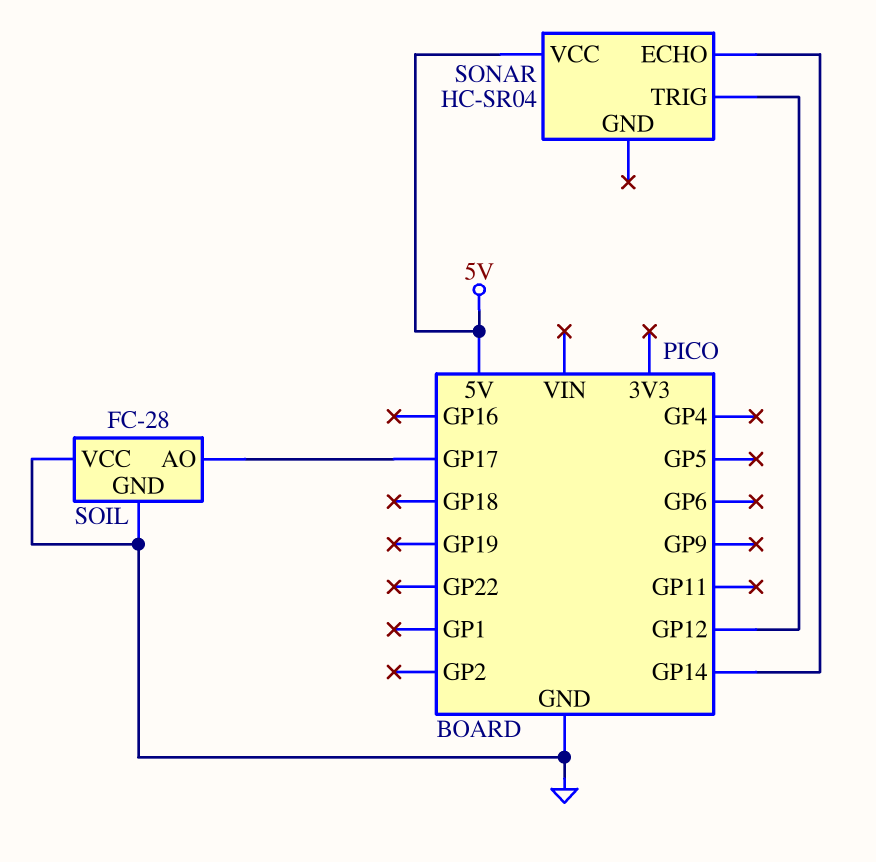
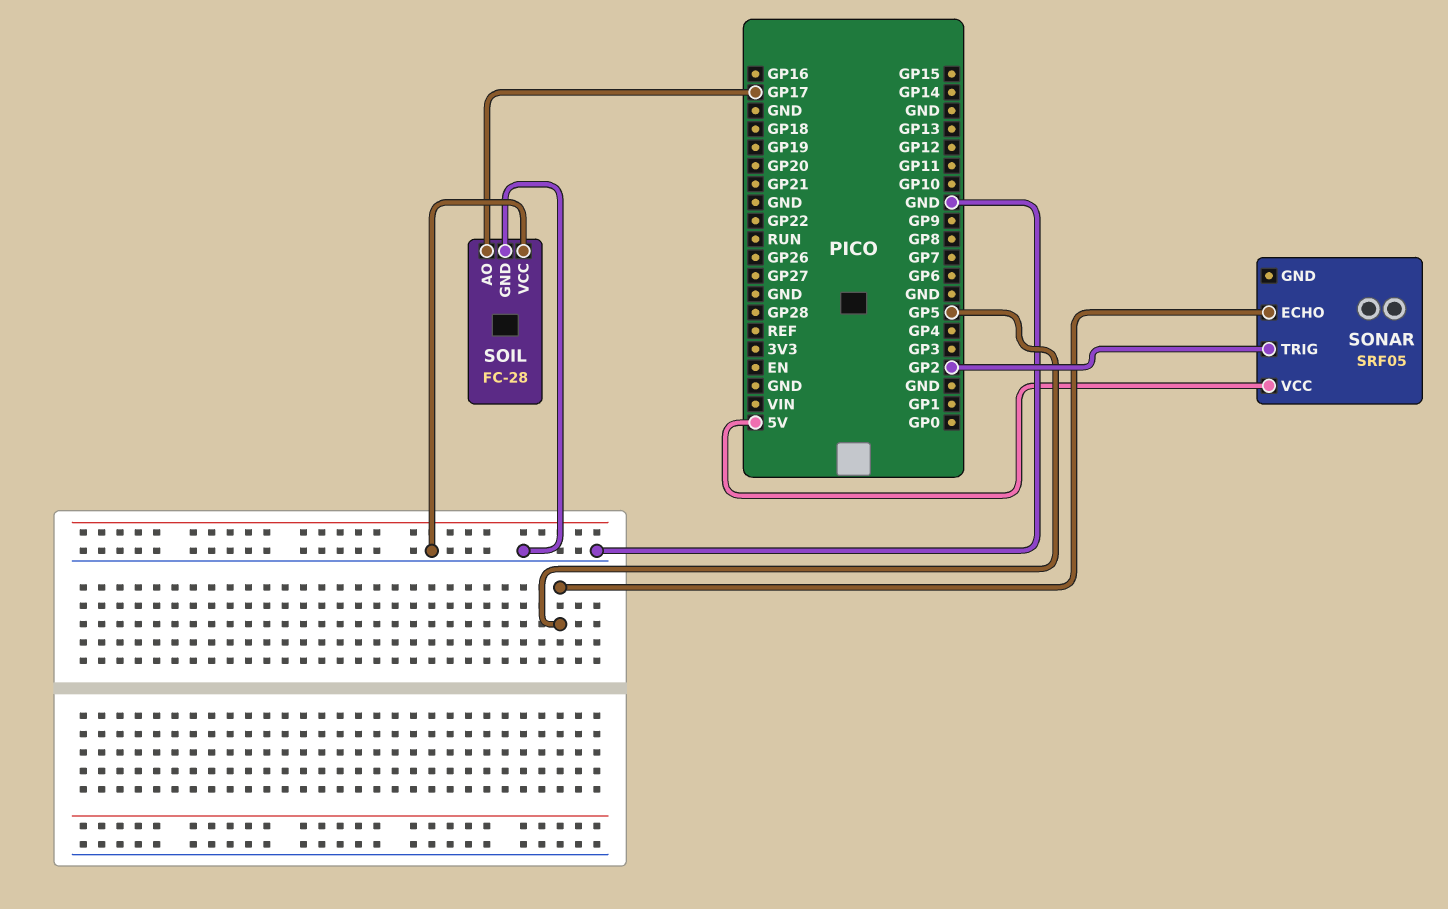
SONAR: HC-SR04 -> SRF05
SONAR pin ECHO: GP14 -> GP5
SONAR pin TRIG: GP12 -> GP2

